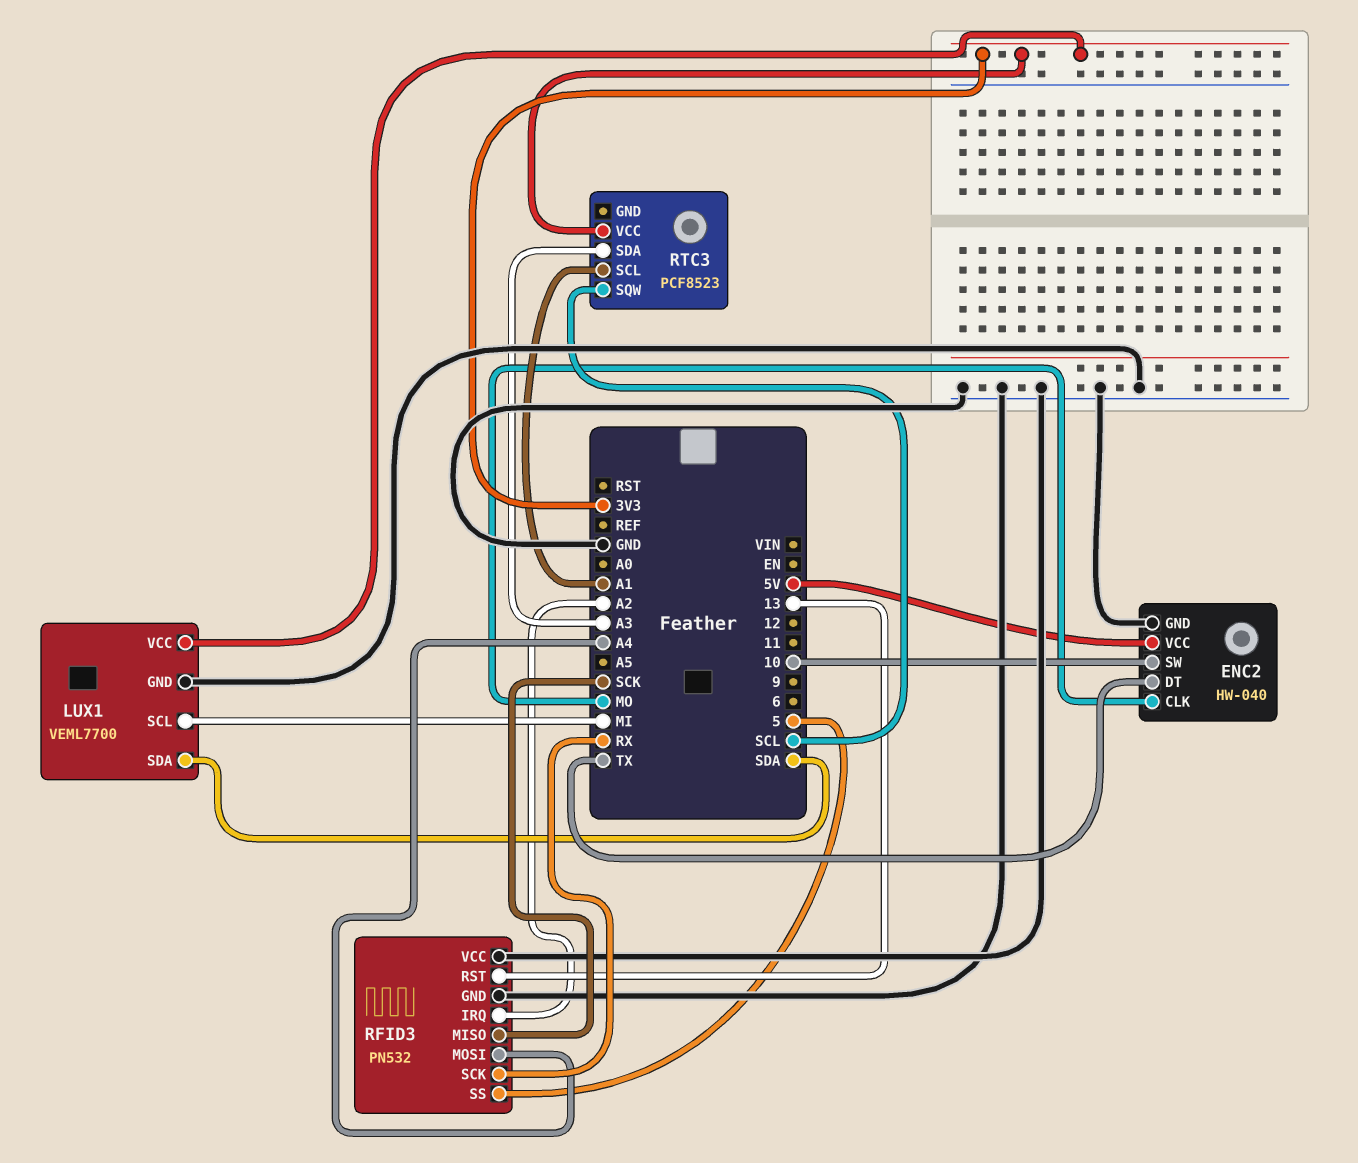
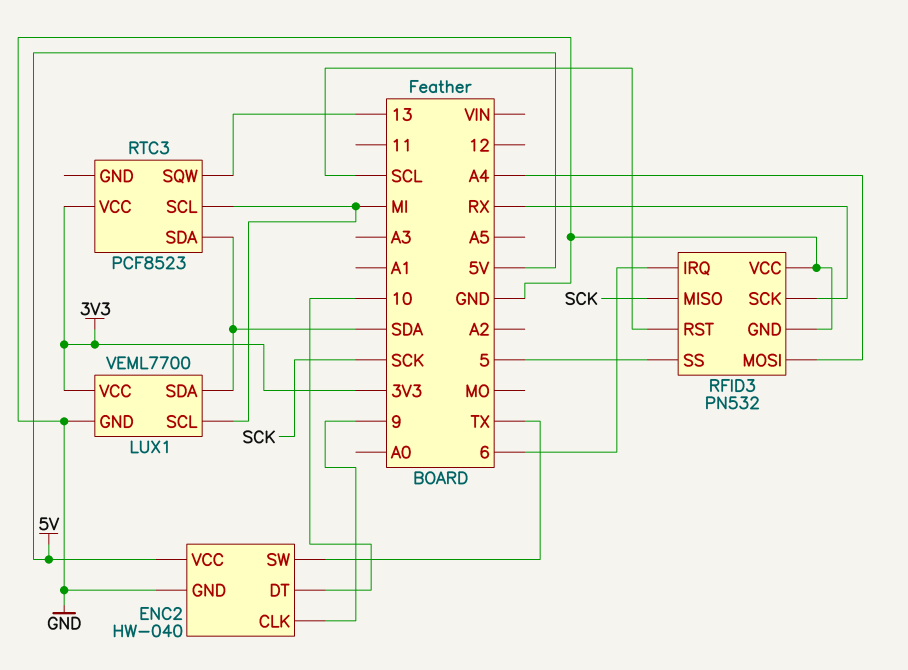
ENC2 pin CLK: MO -> 9
ENC2 pin DT: TX -> 10
ENC2 pin SW: 10 -> TX
RFID3 pin IRQ: A2 -> 6
RFID3 pin RST: 13 -> SCL
RTC3 pin SCL: A1 -> MI
RTC3 pin SDA: A3 -> SDA
RTC3 pin SQW: SCL -> 13

